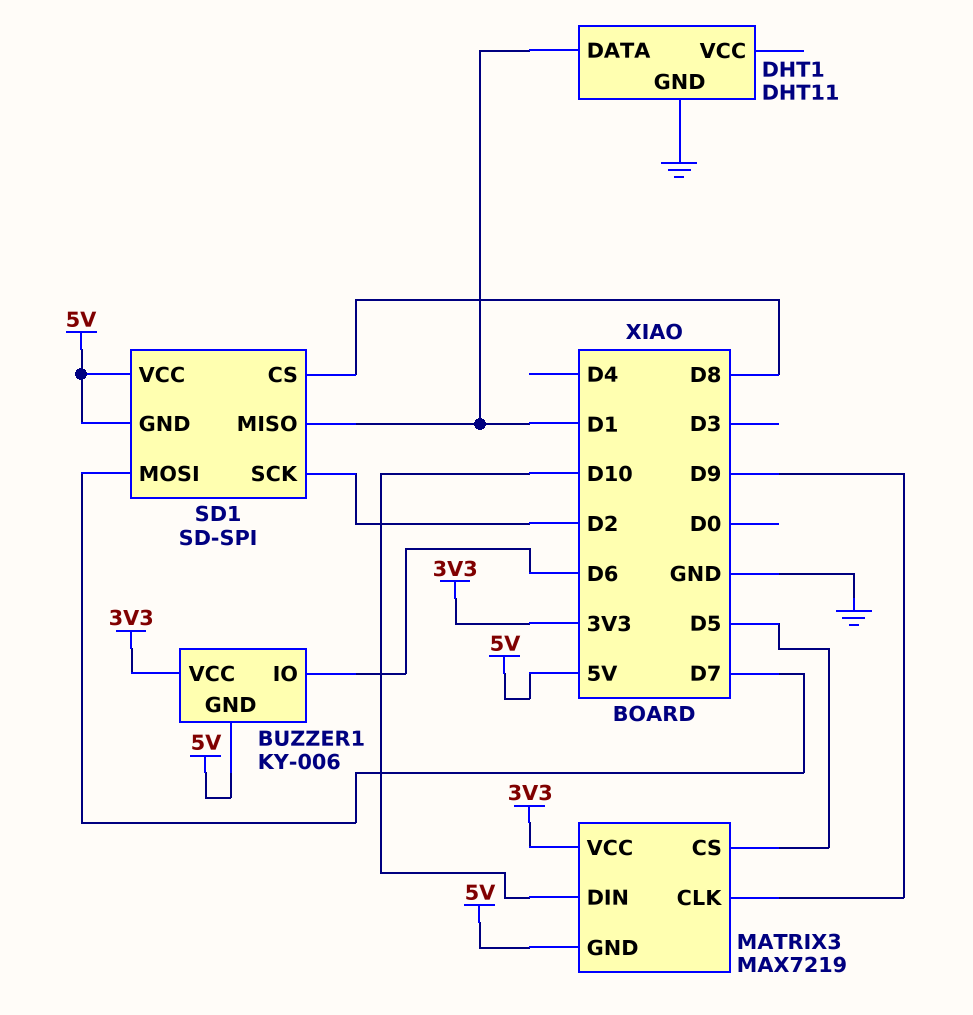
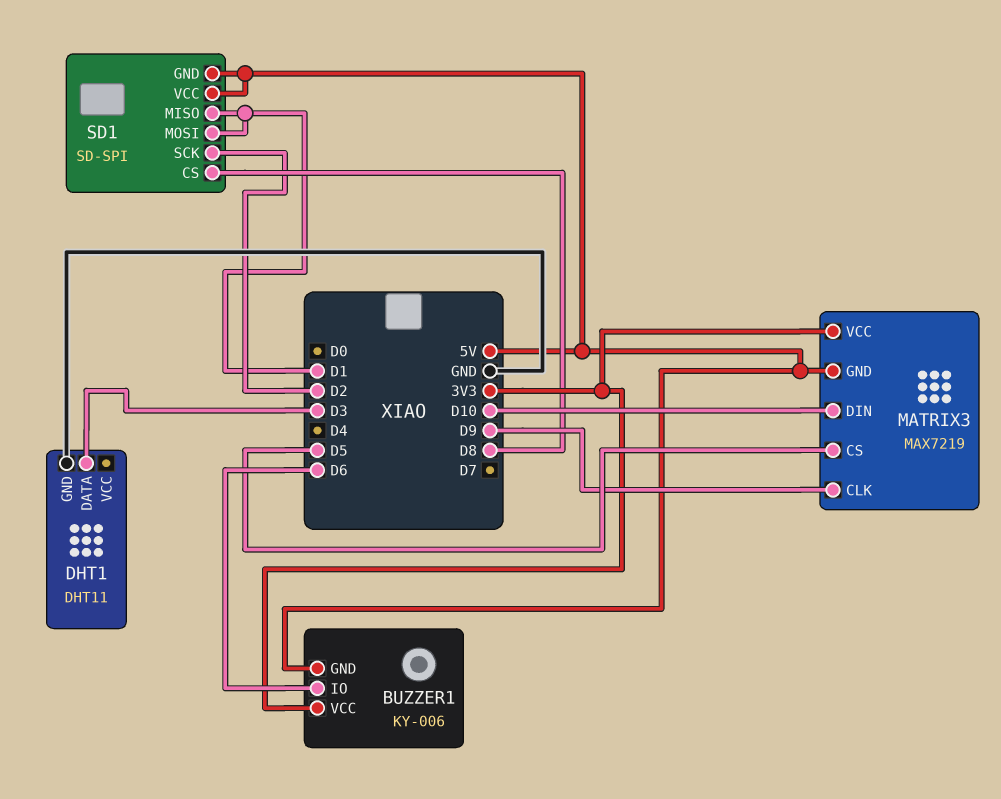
DHT1 pin DATA: D1 -> D3
SD1 pin MOSI: D7 -> D1

